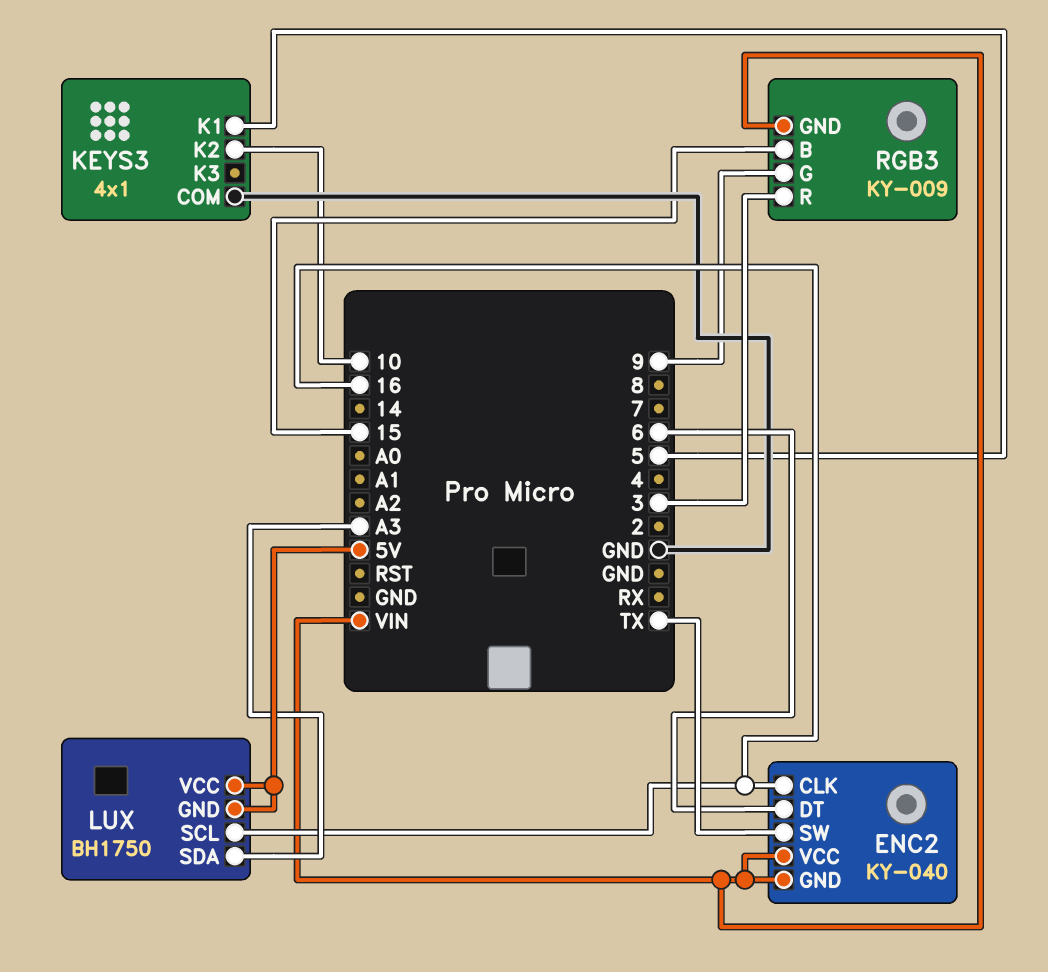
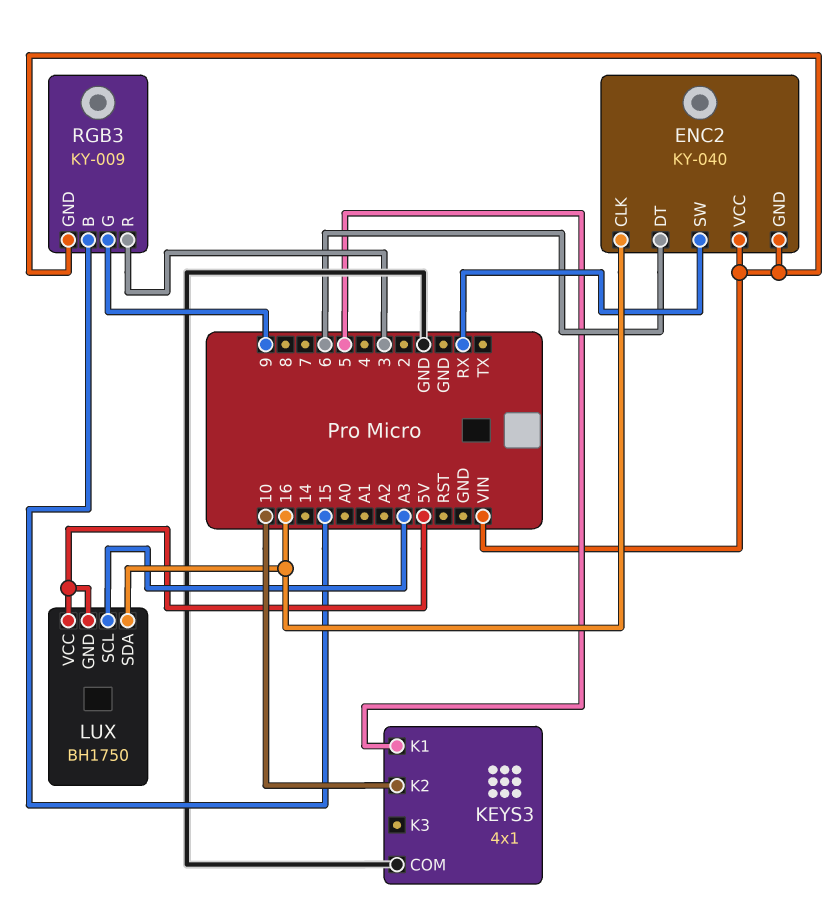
ENC2 pin SW: TX -> RX
LUX pin SCL: 16 -> A3
LUX pin SDA: A3 -> 16

